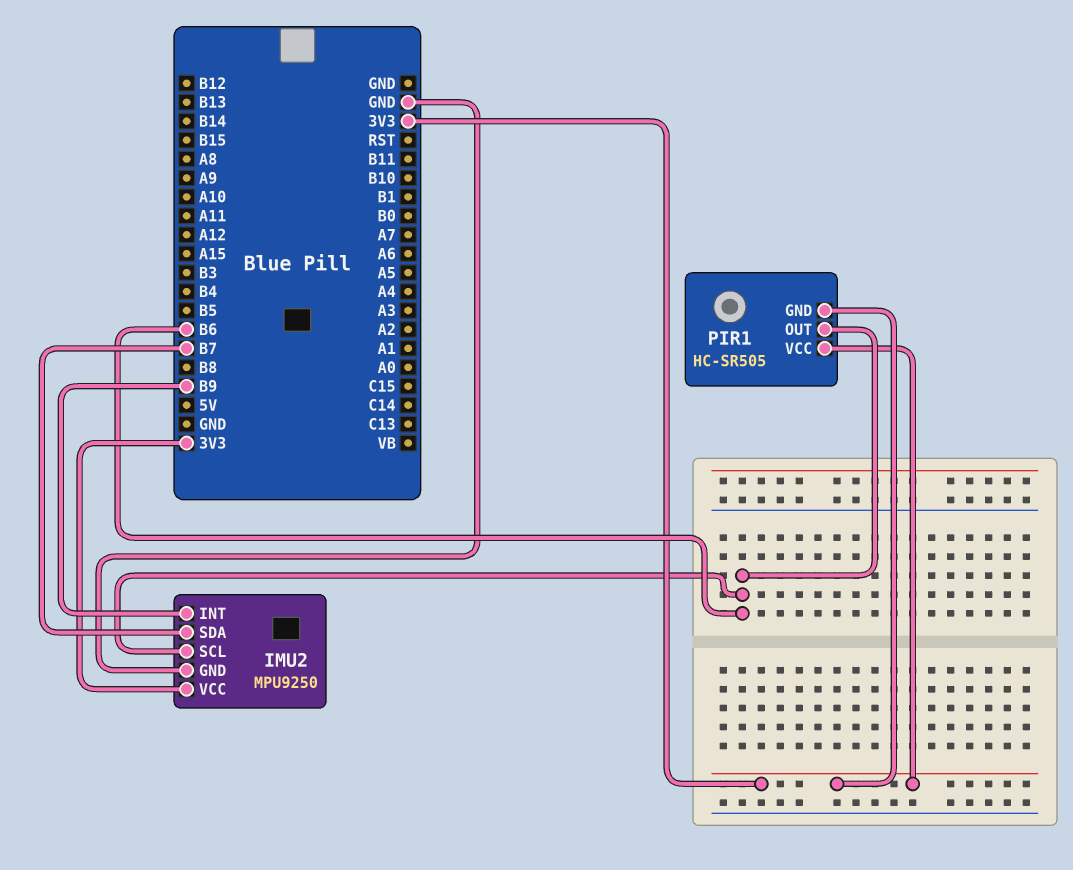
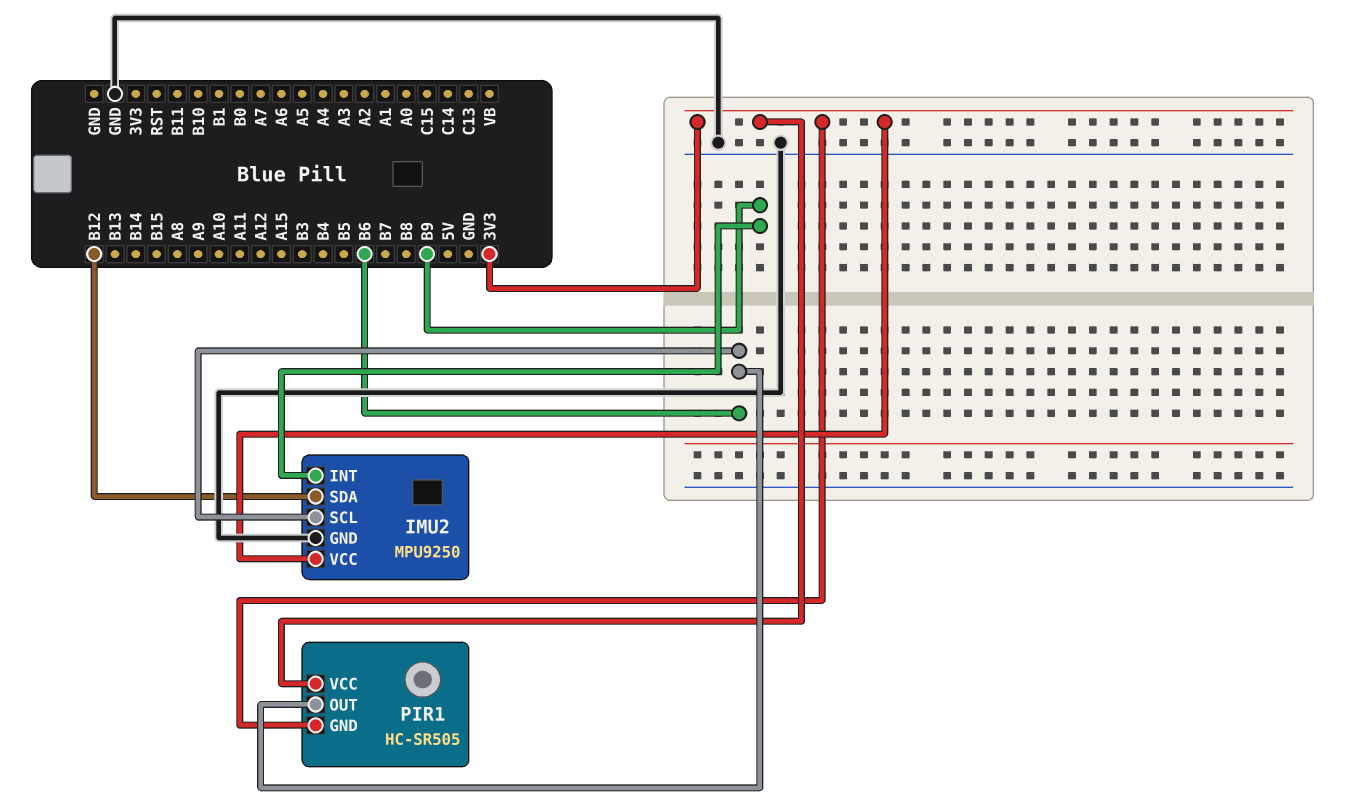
IMU2 pin SDA: B7 -> B12

